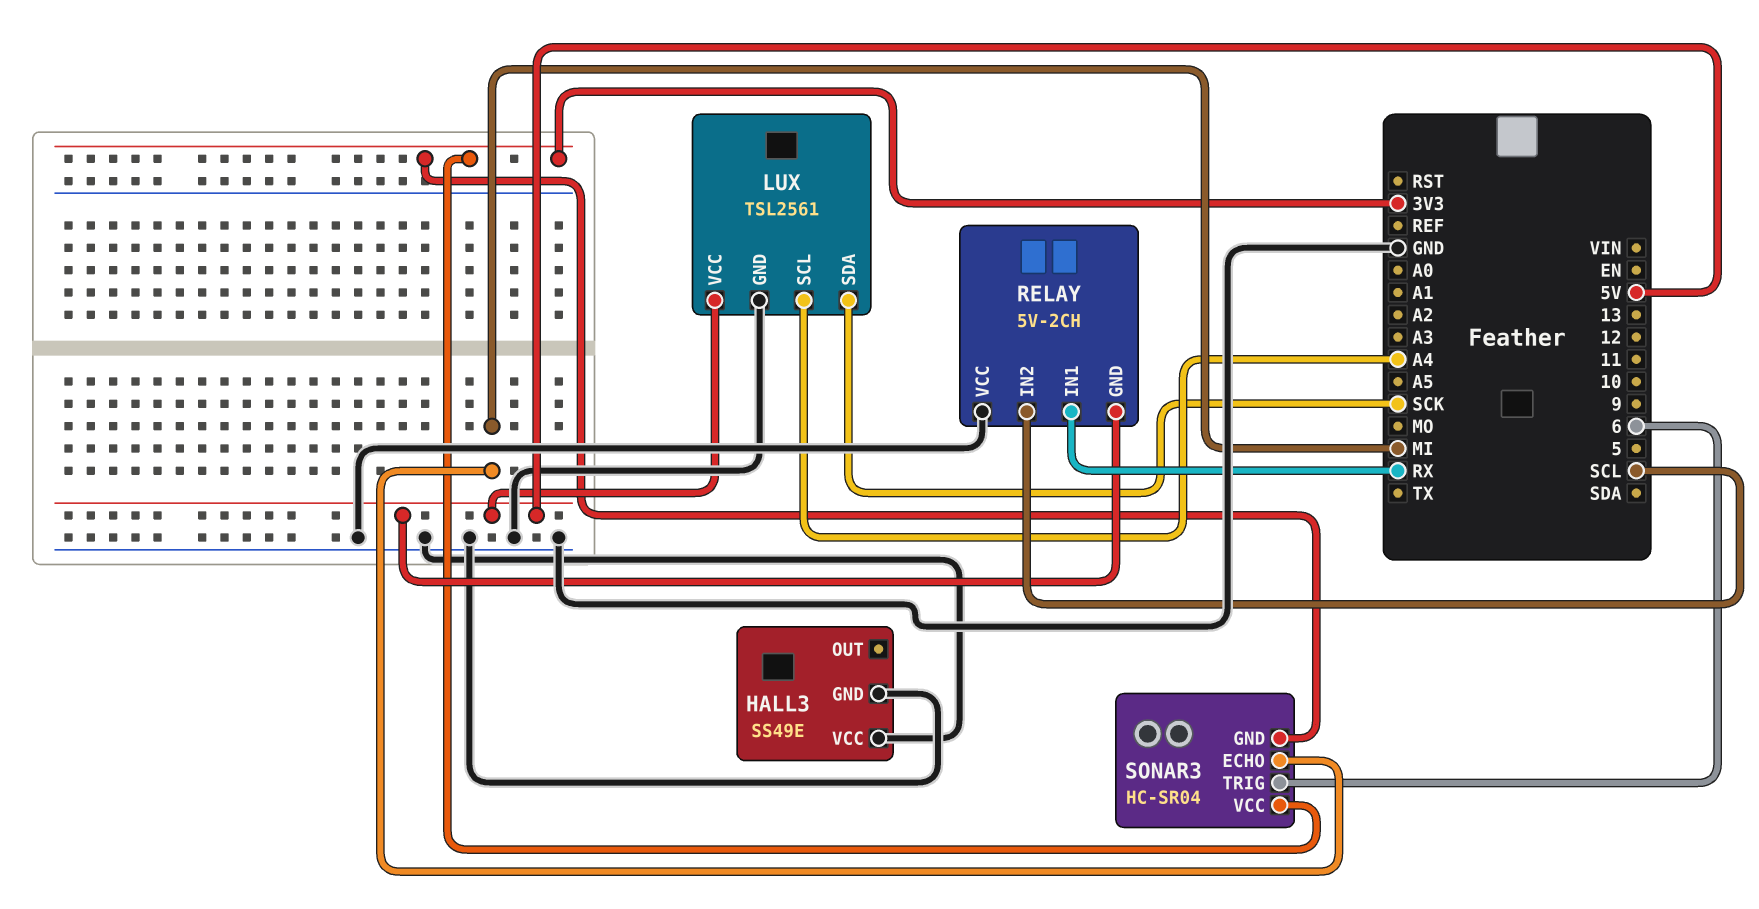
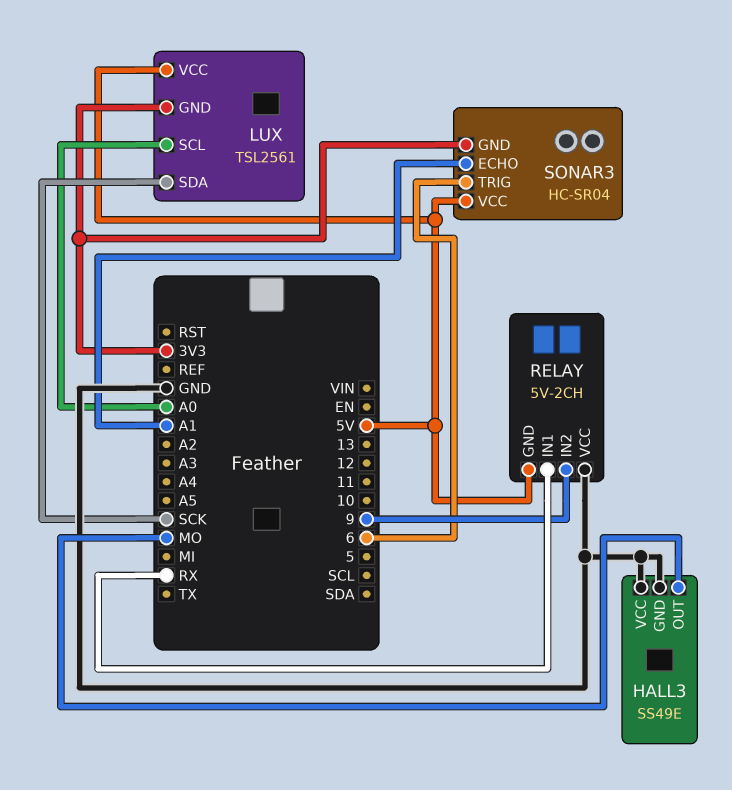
HALL3 pin OUT: none -> MO
LUX pin GND: GND -> 3V3
LUX pin SCL: A4 -> A0
RELAY pin IN2: SCL -> 9
SONAR3 pin ECHO: MI -> A1
SONAR3 pin VCC: 3V3 -> 5V

